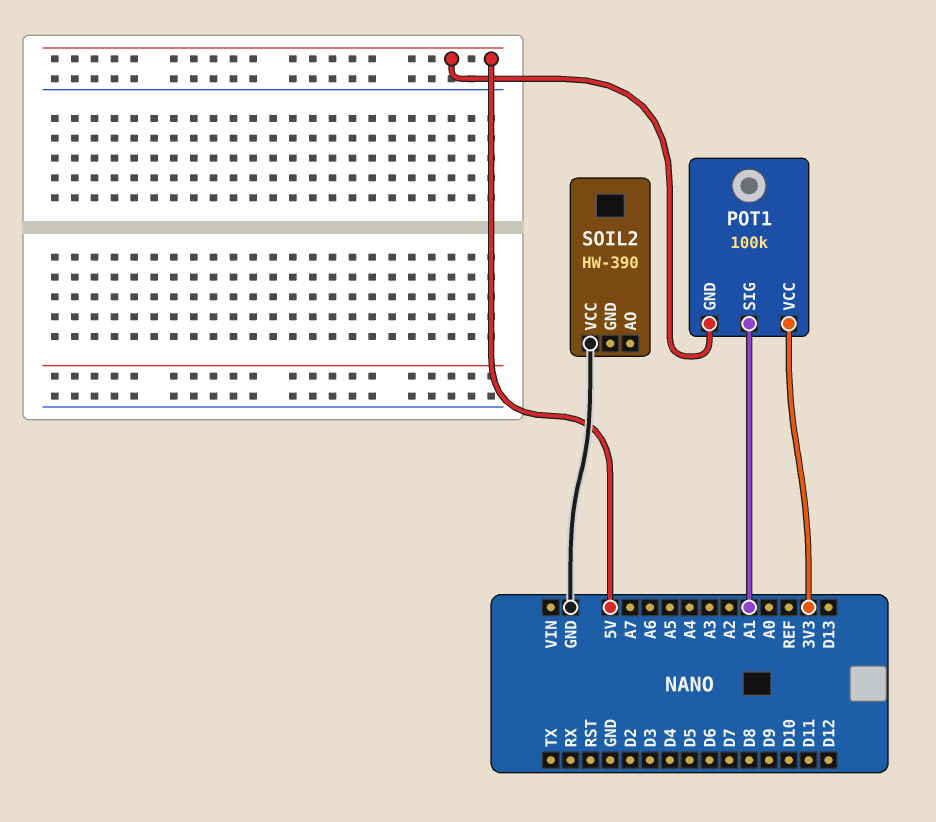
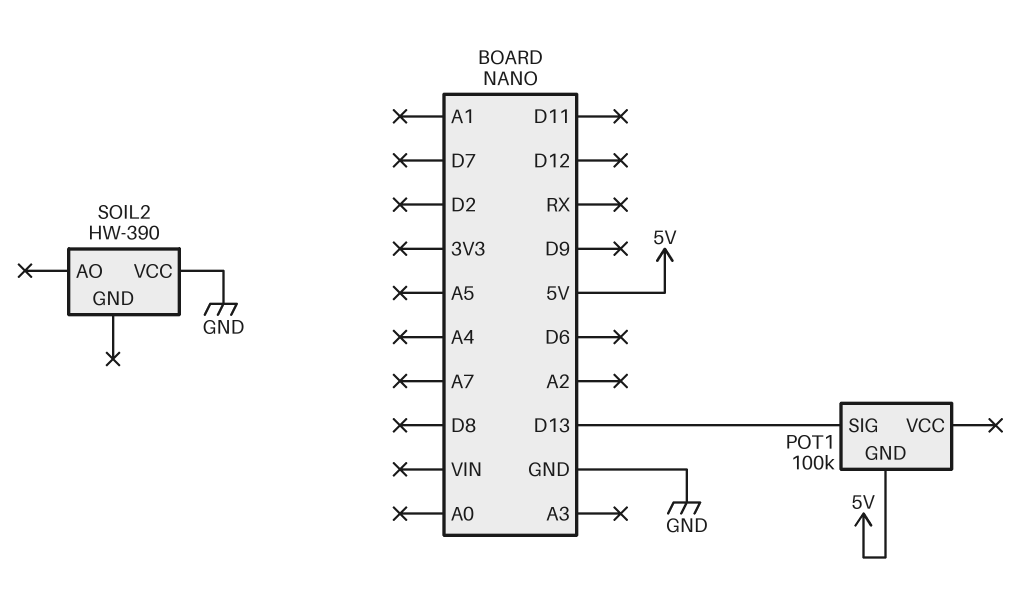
POT1 pin SIG: A1 -> D13
POT1 pin VCC: 3V3 -> none

